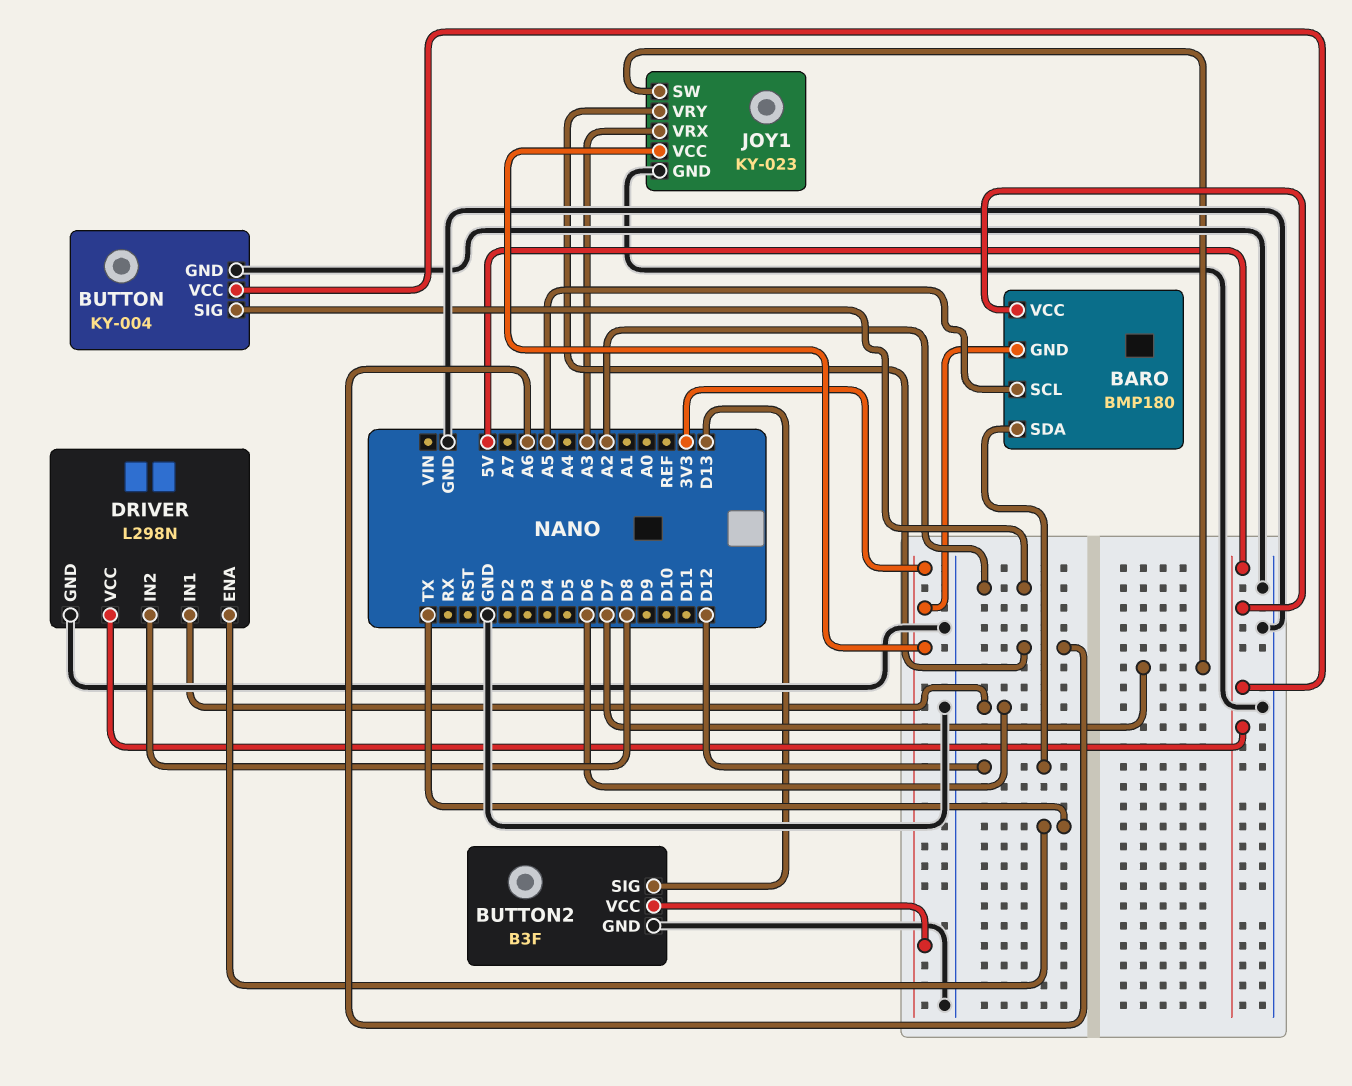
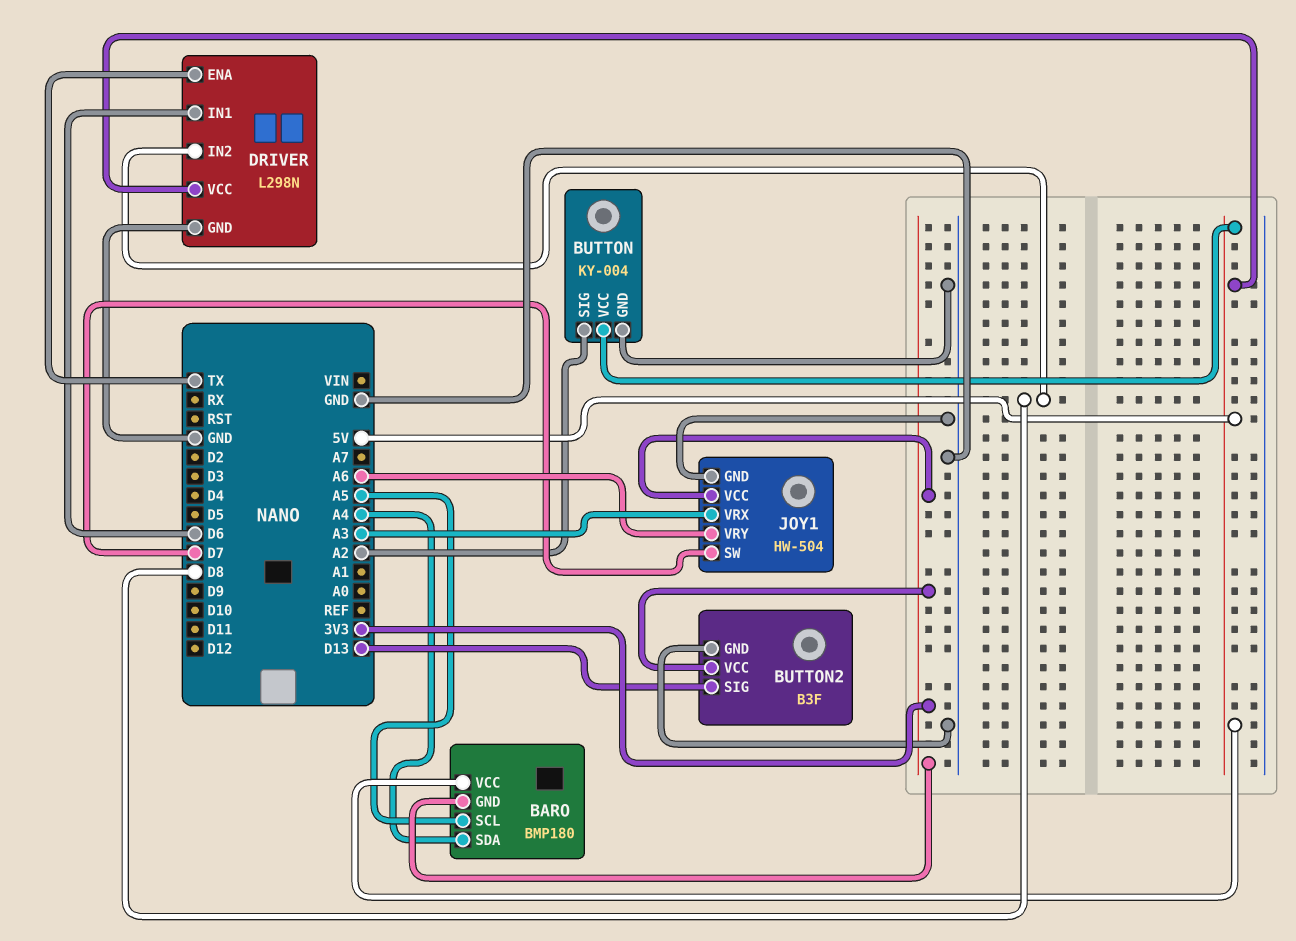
BARO pin SDA: D12 -> A4
JOY1: KY-023 -> HW-504

